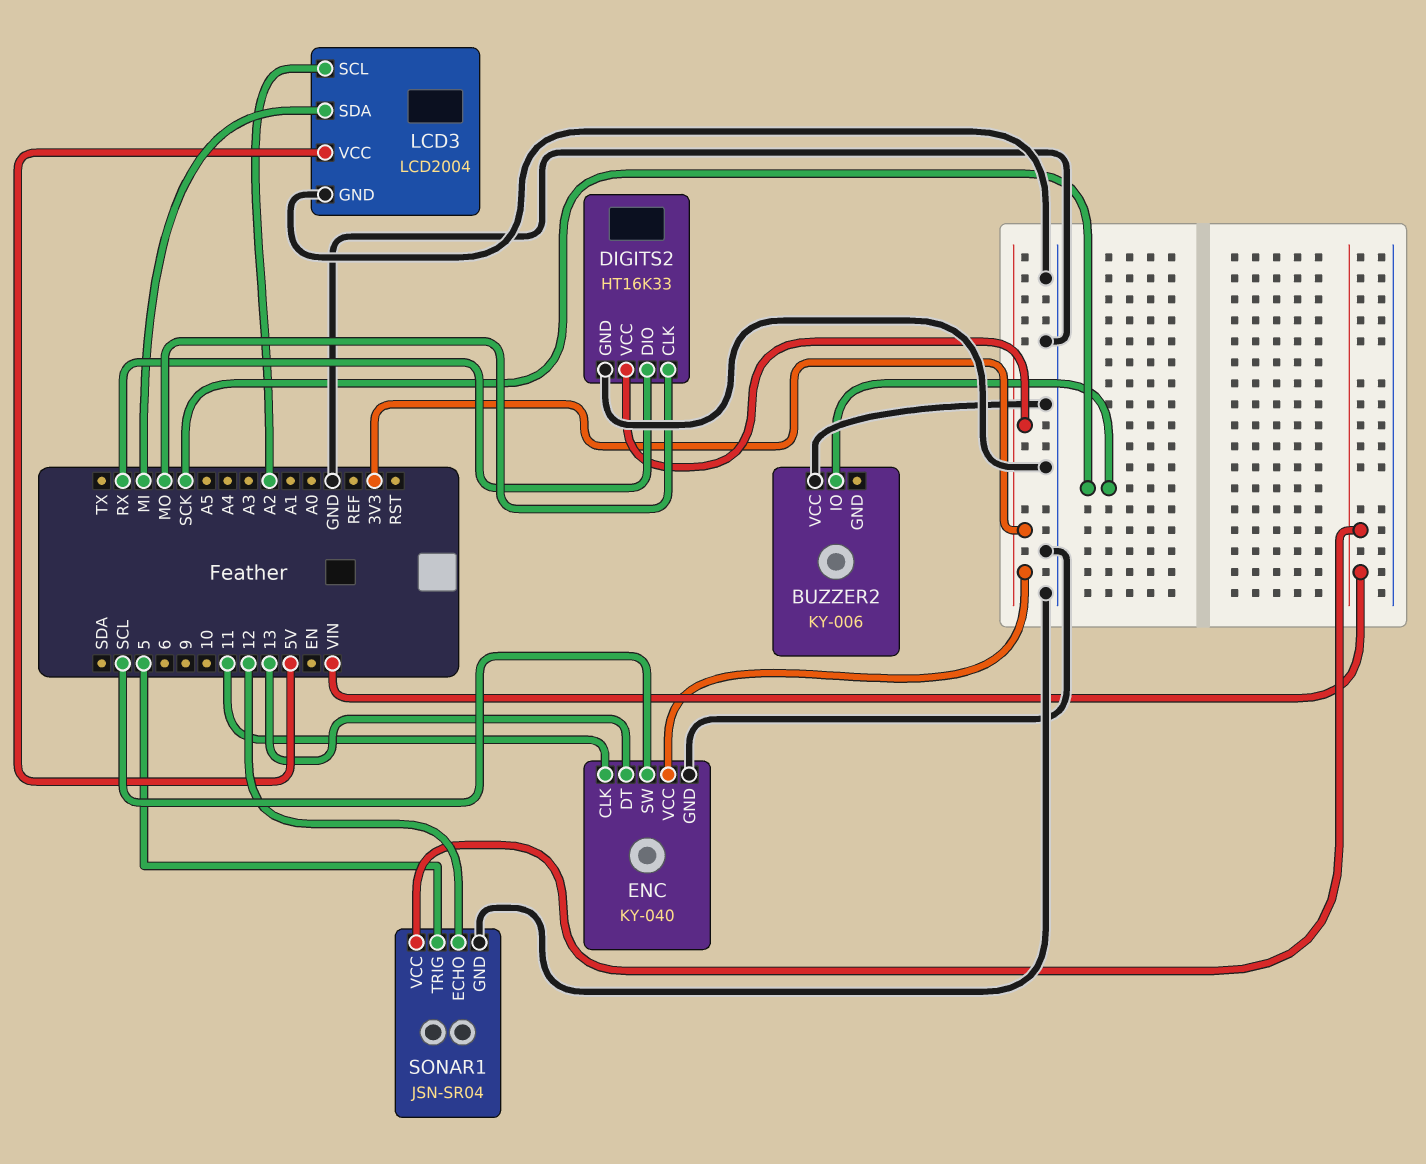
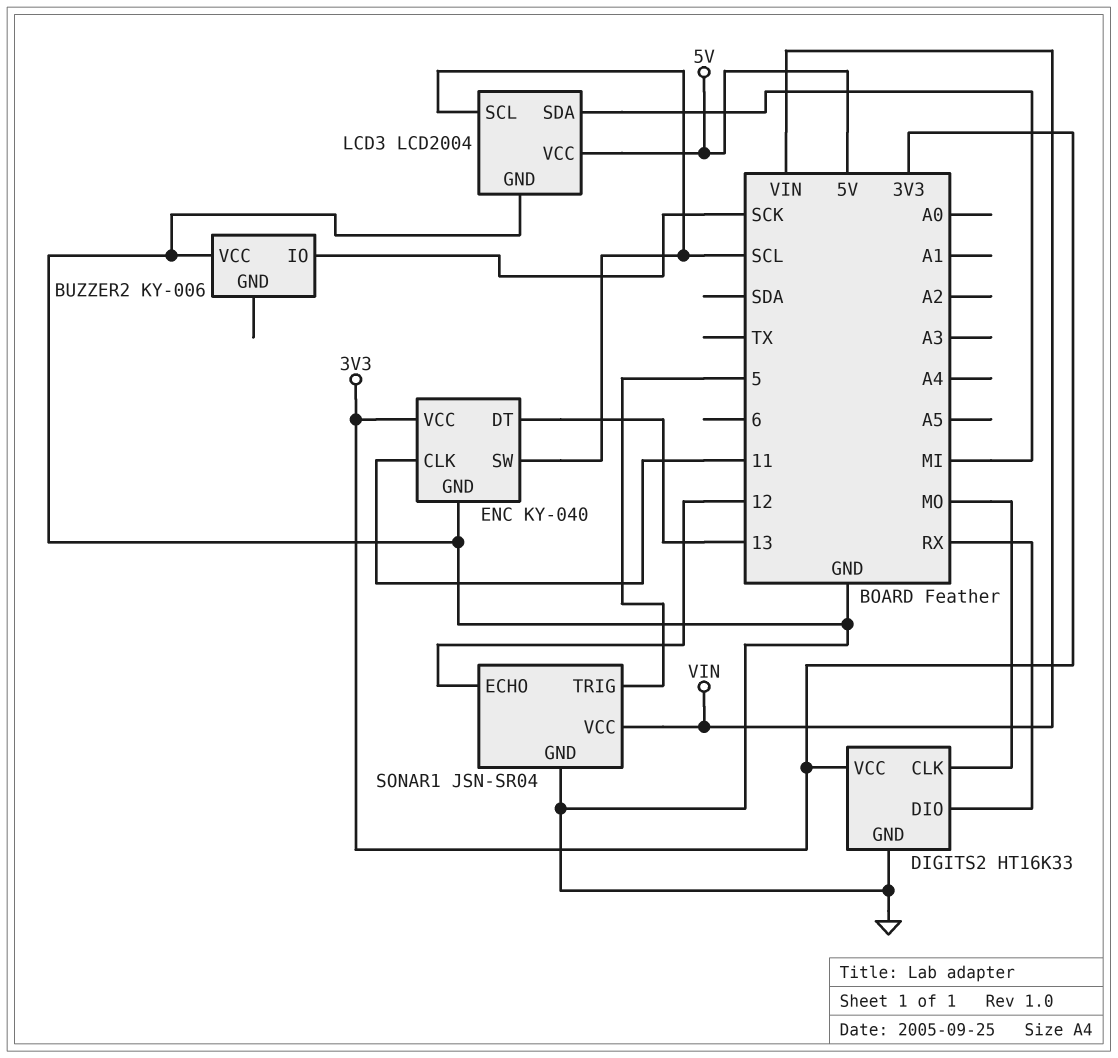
LCD3 pin SCL: A2 -> SCL

